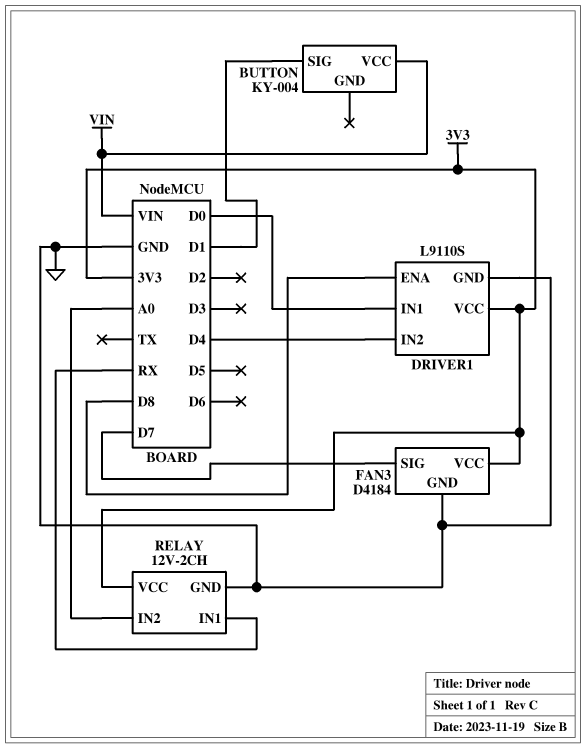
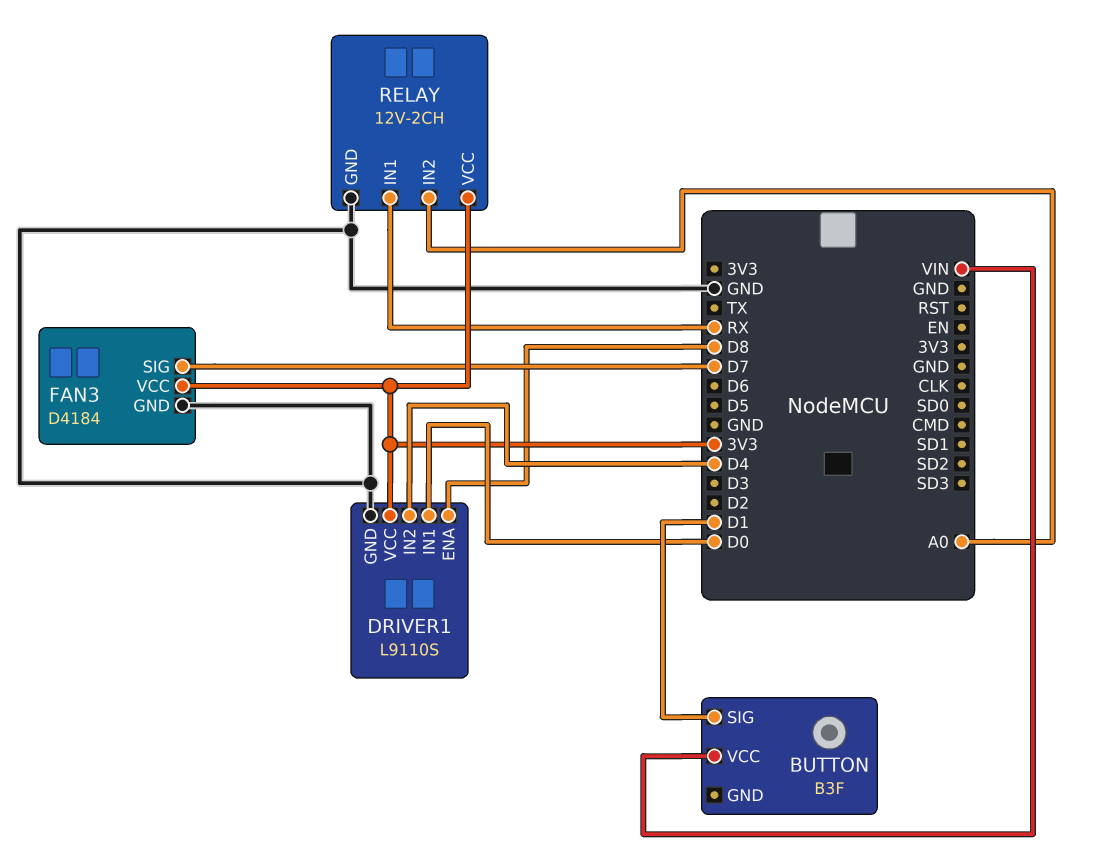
BUTTON: KY-004 -> B3F

